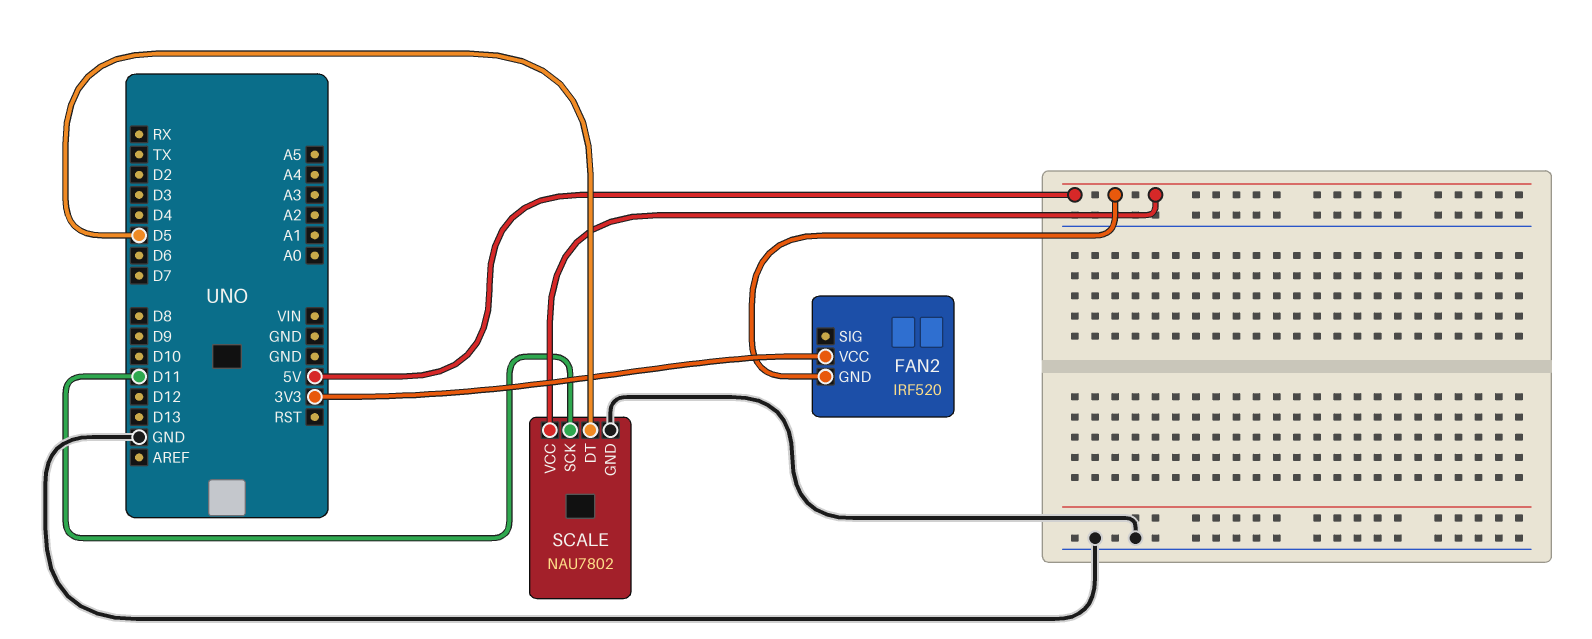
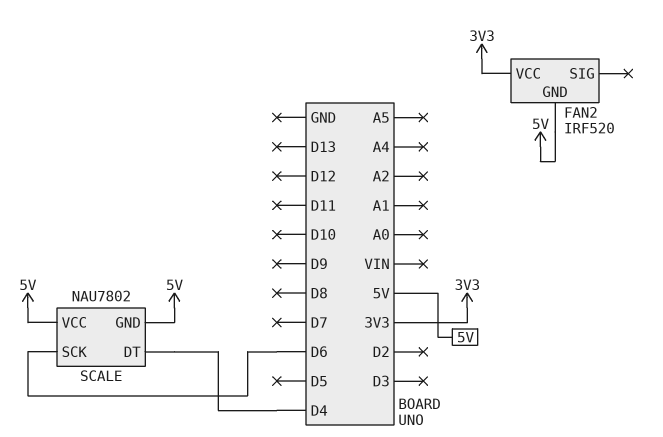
SCALE pin DT: D5 -> D4
SCALE pin GND: GND -> 5V
SCALE pin SCK: D11 -> D6

